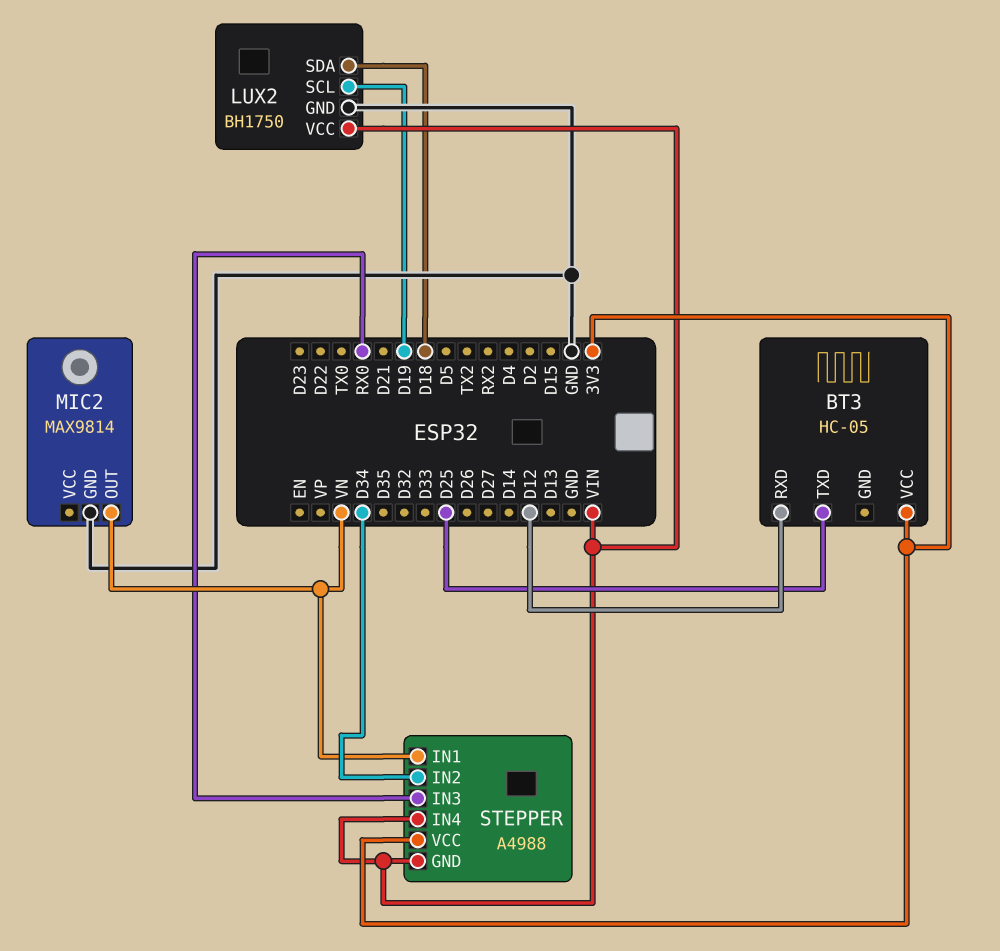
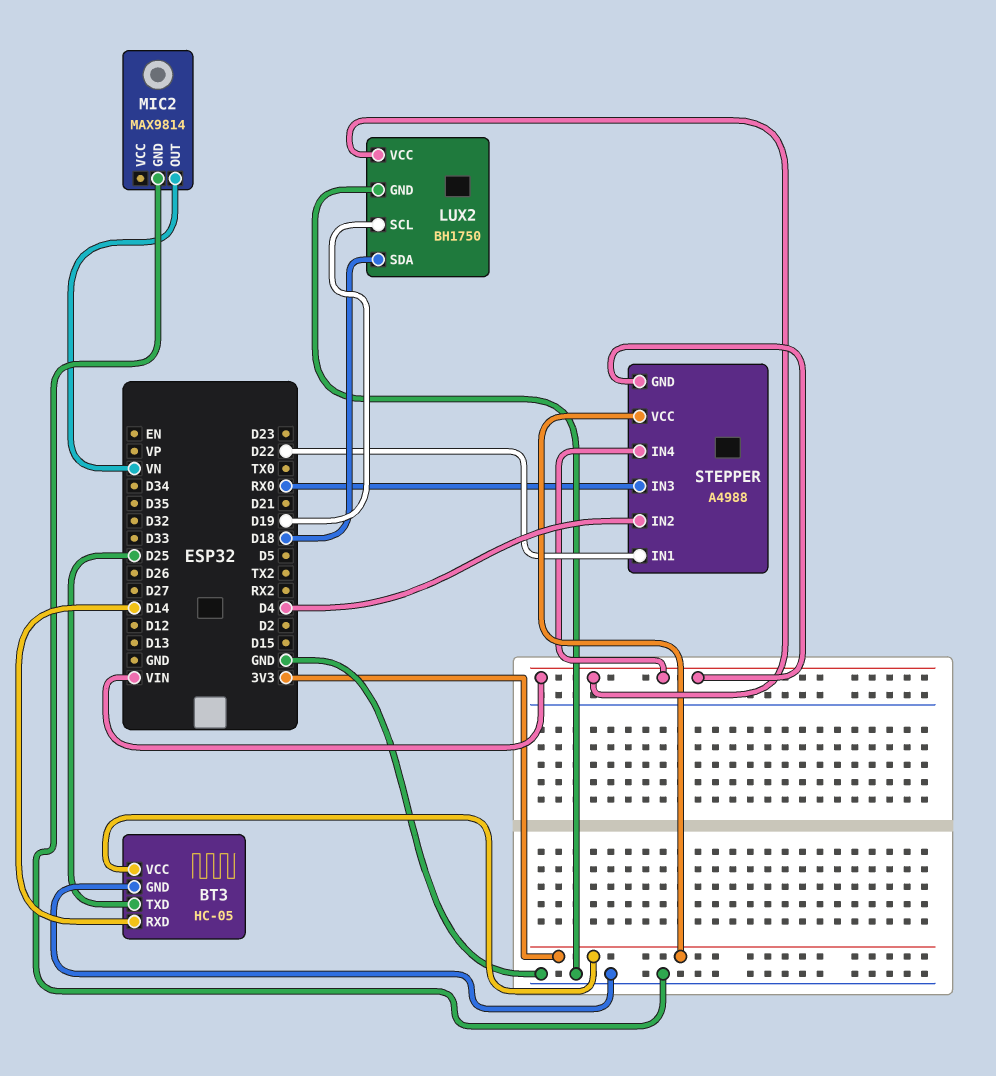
BT3 pin GND: none -> GND
BT3 pin RXD: D12 -> D14
STEPPER pin IN1: VN -> D22
STEPPER pin IN2: D34 -> D4

